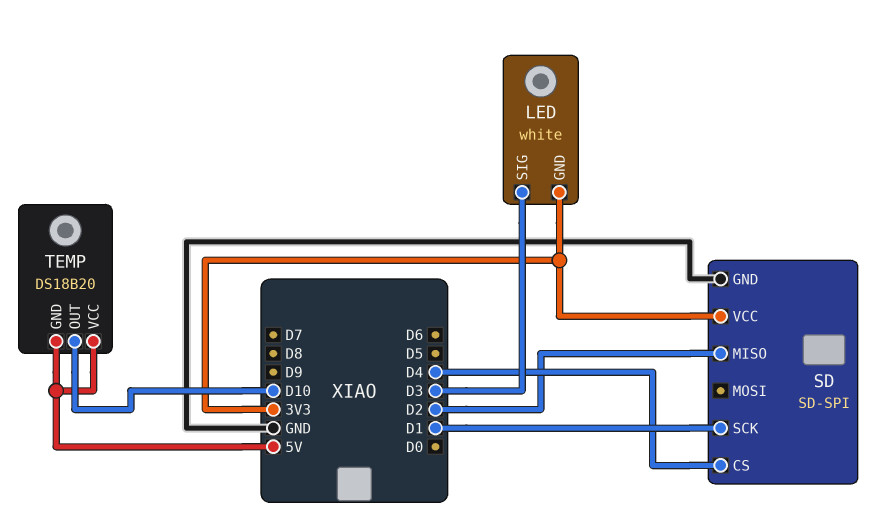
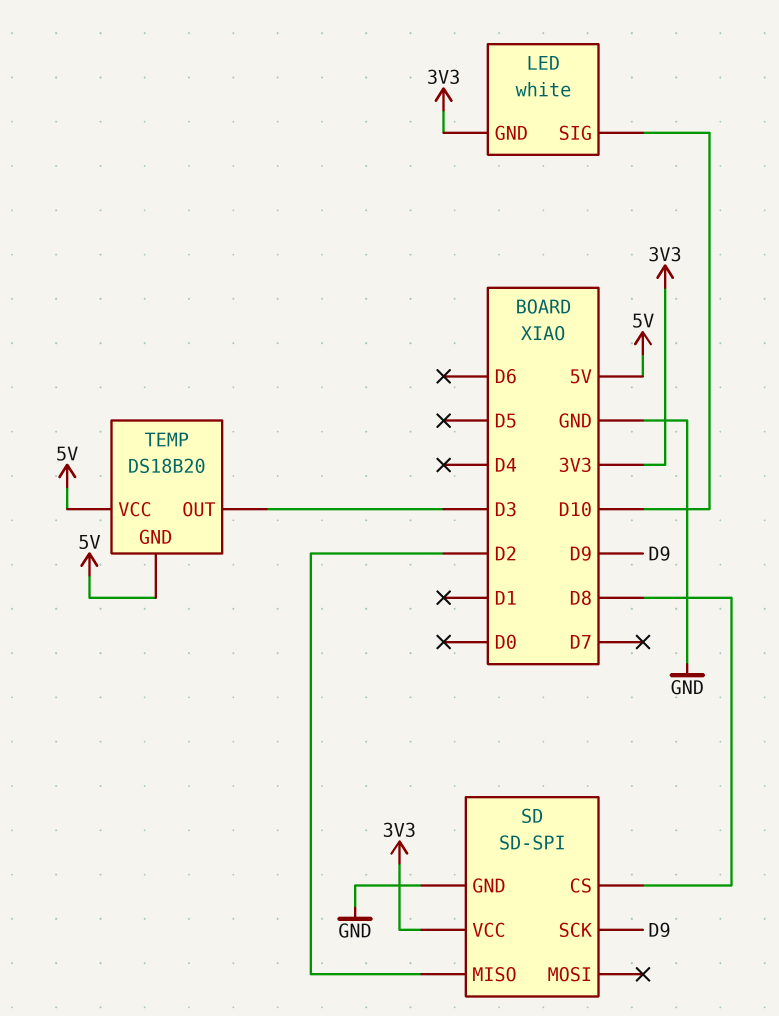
LED pin SIG: D3 -> D10
SD pin CS: D4 -> D8
SD pin SCK: D1 -> D9
TEMP pin OUT: D10 -> D3

